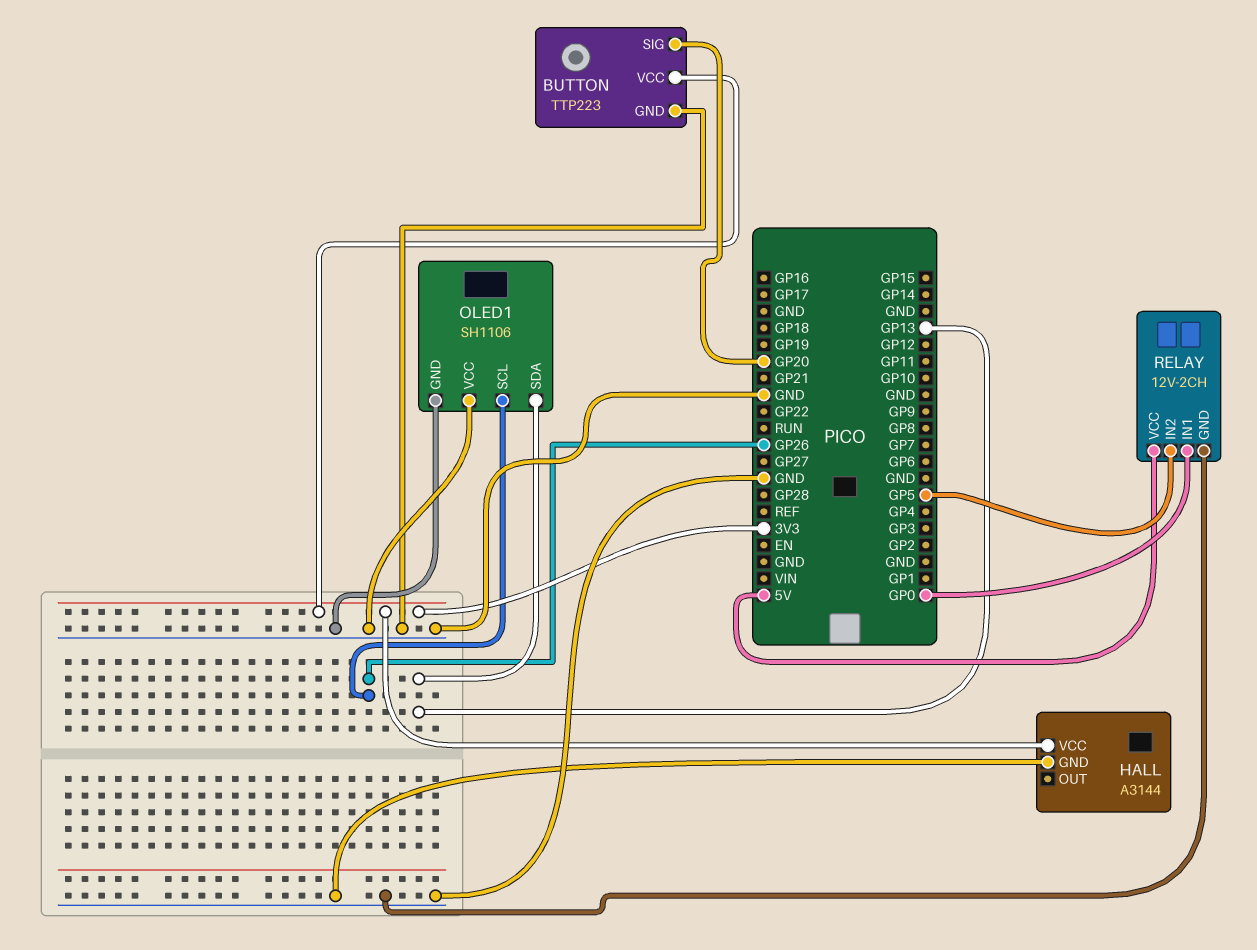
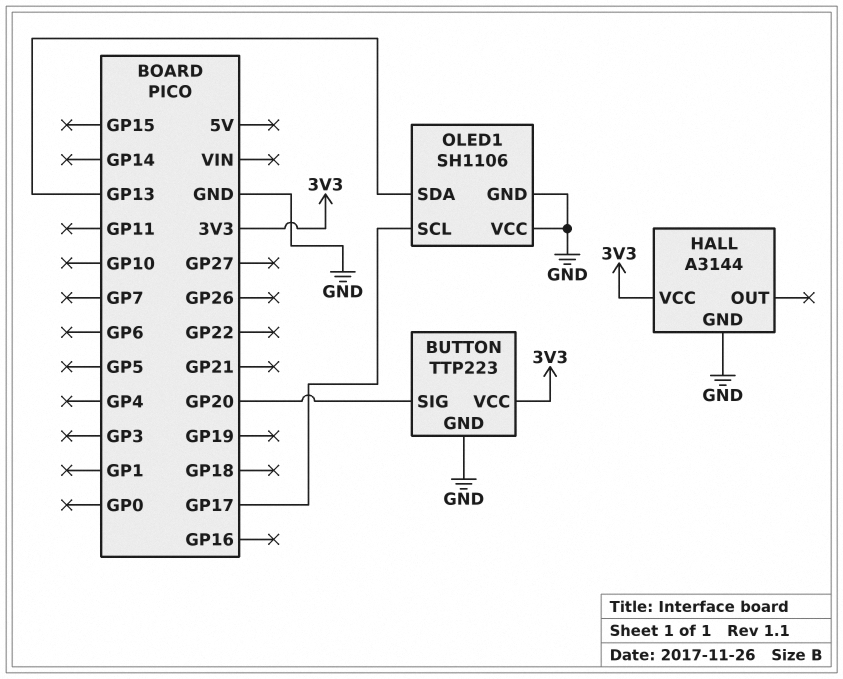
OLED1 pin SCL: GP26 -> GP17
RELAY: 12V-2CH -> none
RELAY pin GND: GND -> none
RELAY pin IN1: GP0 -> none
RELAY pin IN2: GP5 -> none
RELAY pin VCC: 5V -> none

